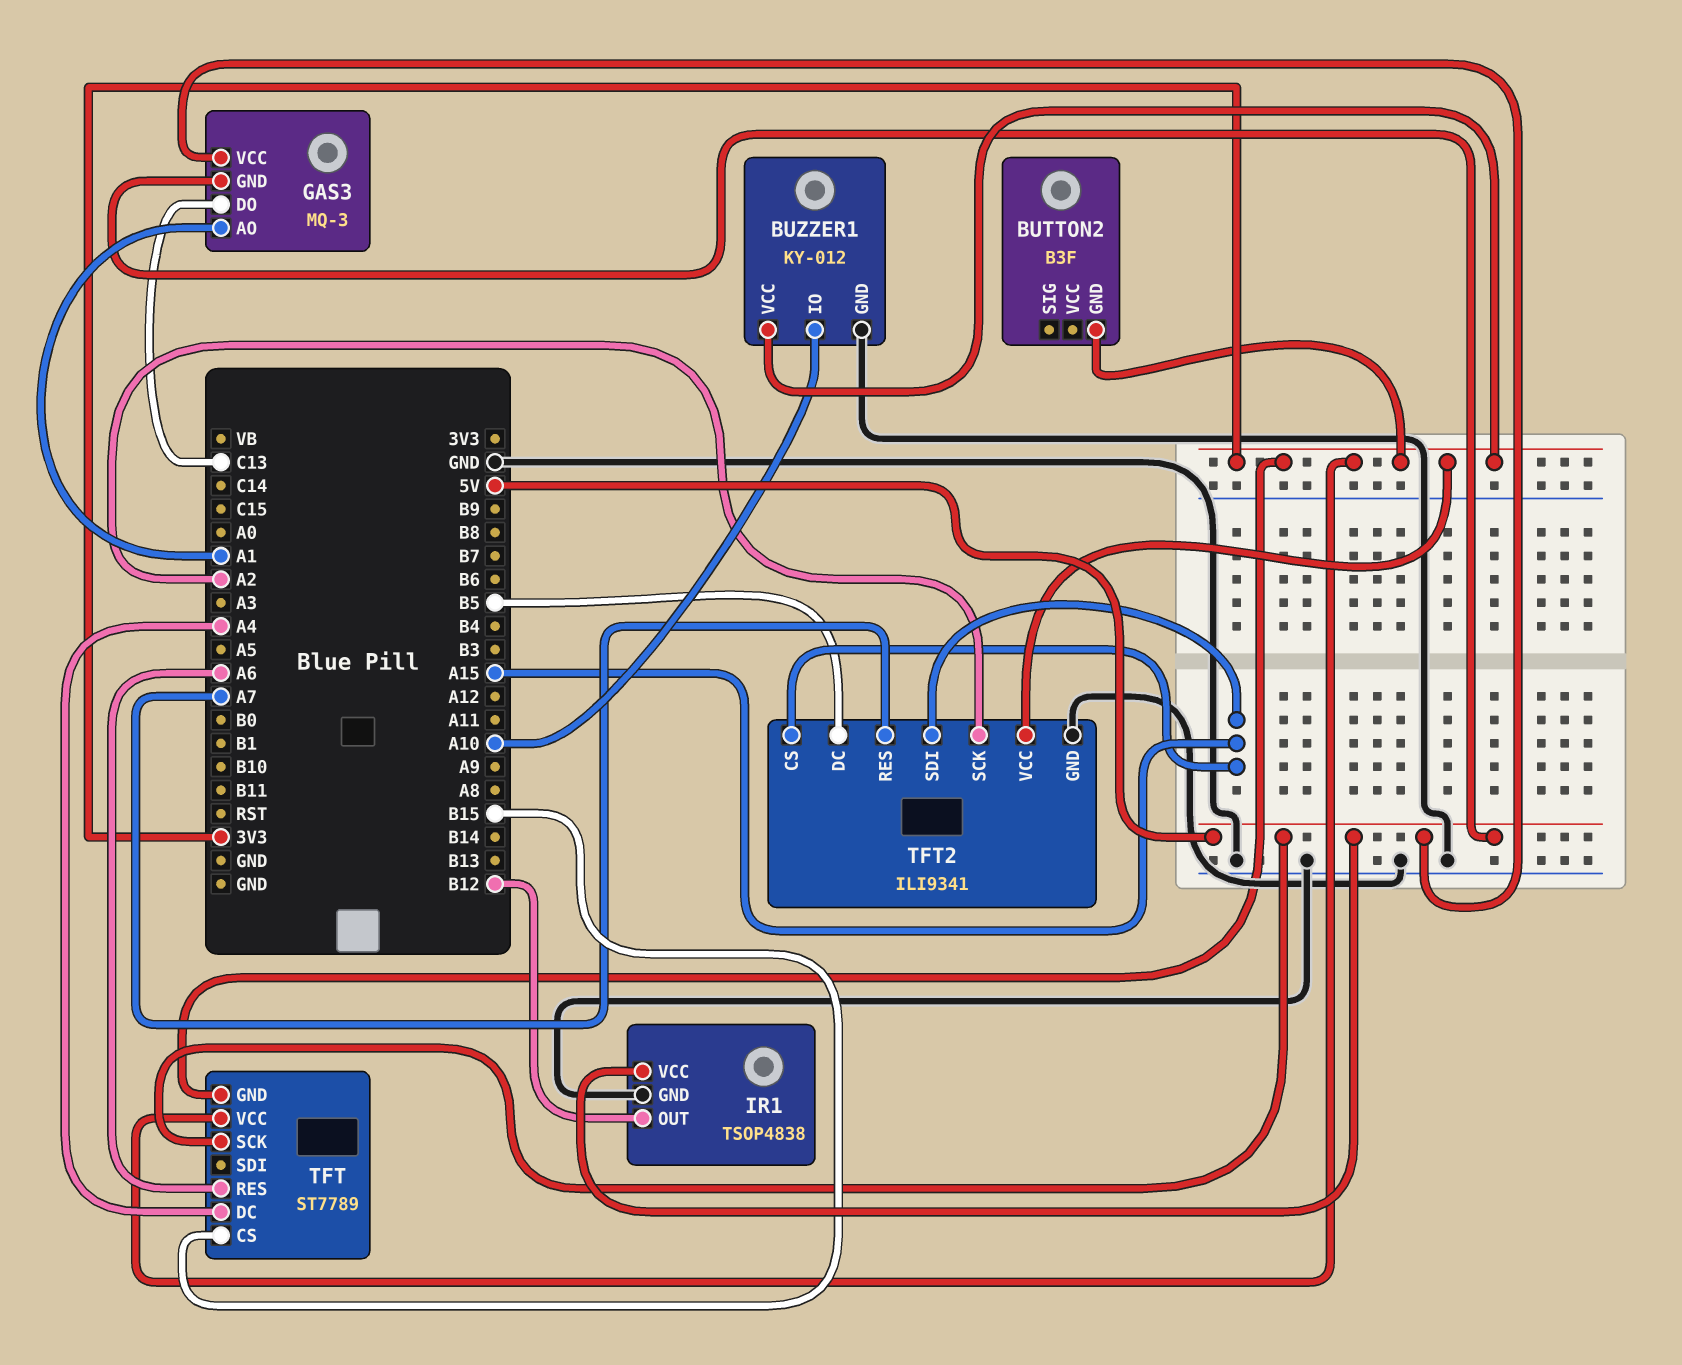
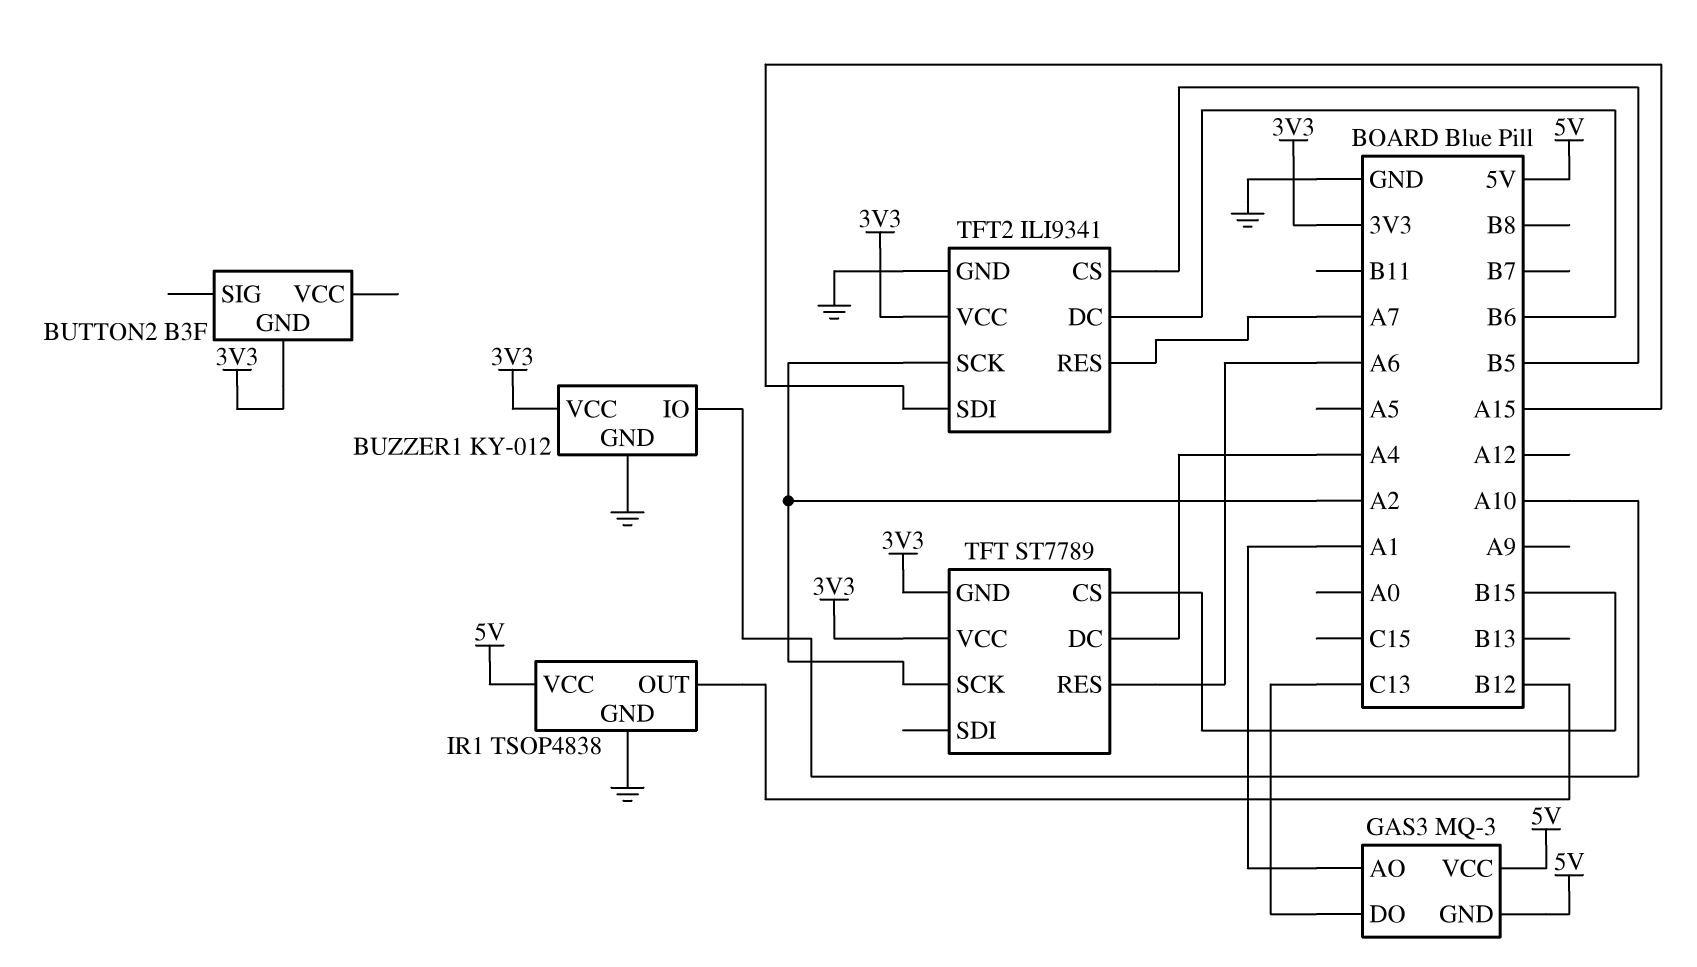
TFT pin SCK: 5V -> A2
TFT2 pin CS: A15 -> B5
TFT2 pin DC: B5 -> B6

